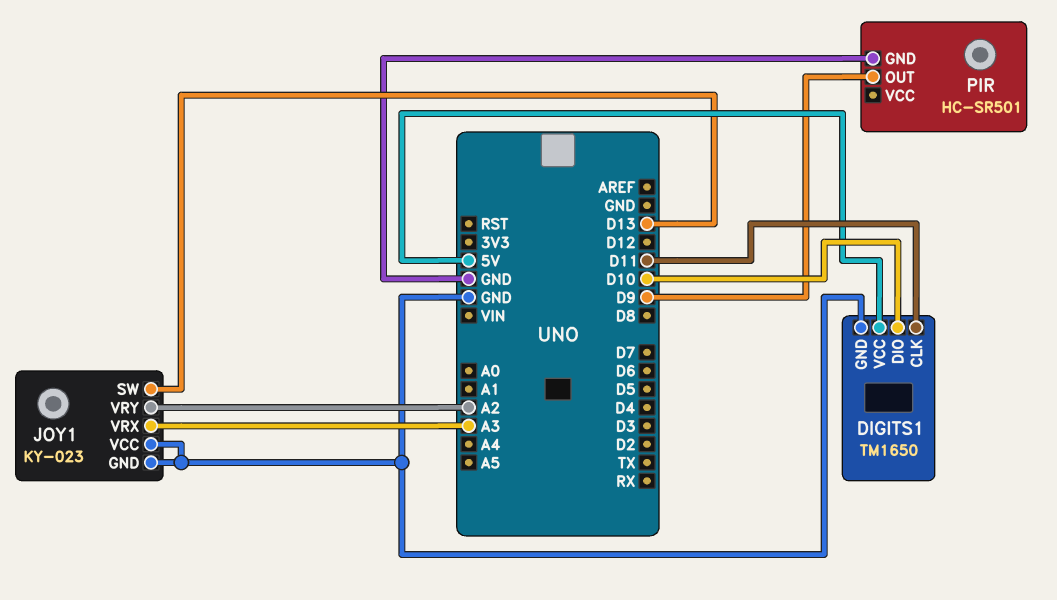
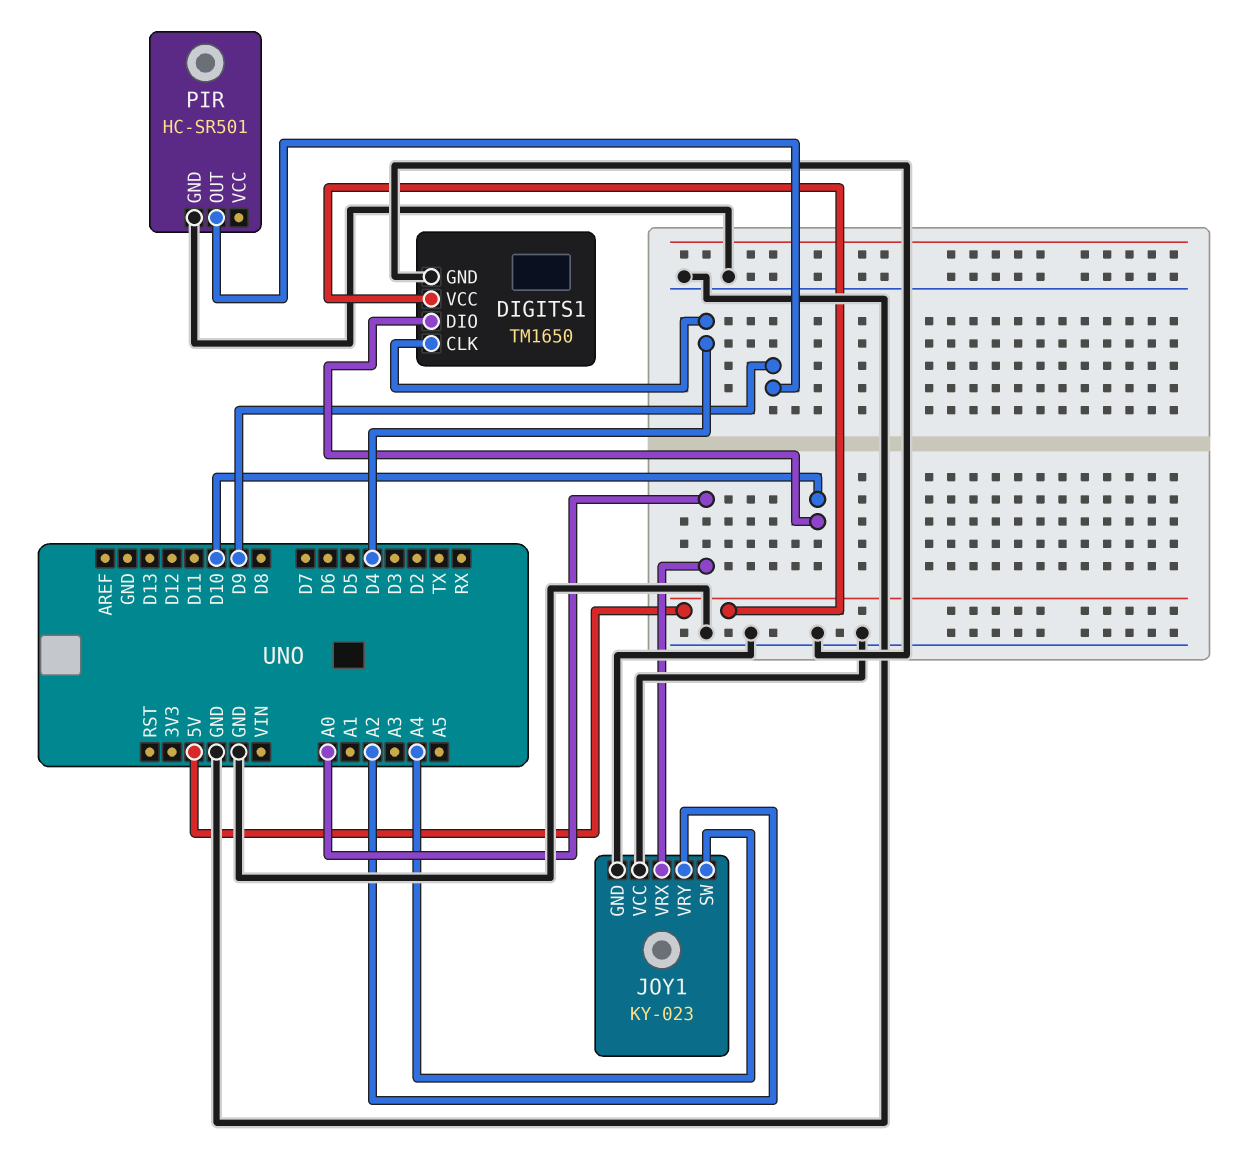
DIGITS1 pin CLK: D11 -> D4
JOY1 pin SW: D13 -> A4
JOY1 pin VRX: A3 -> A0

